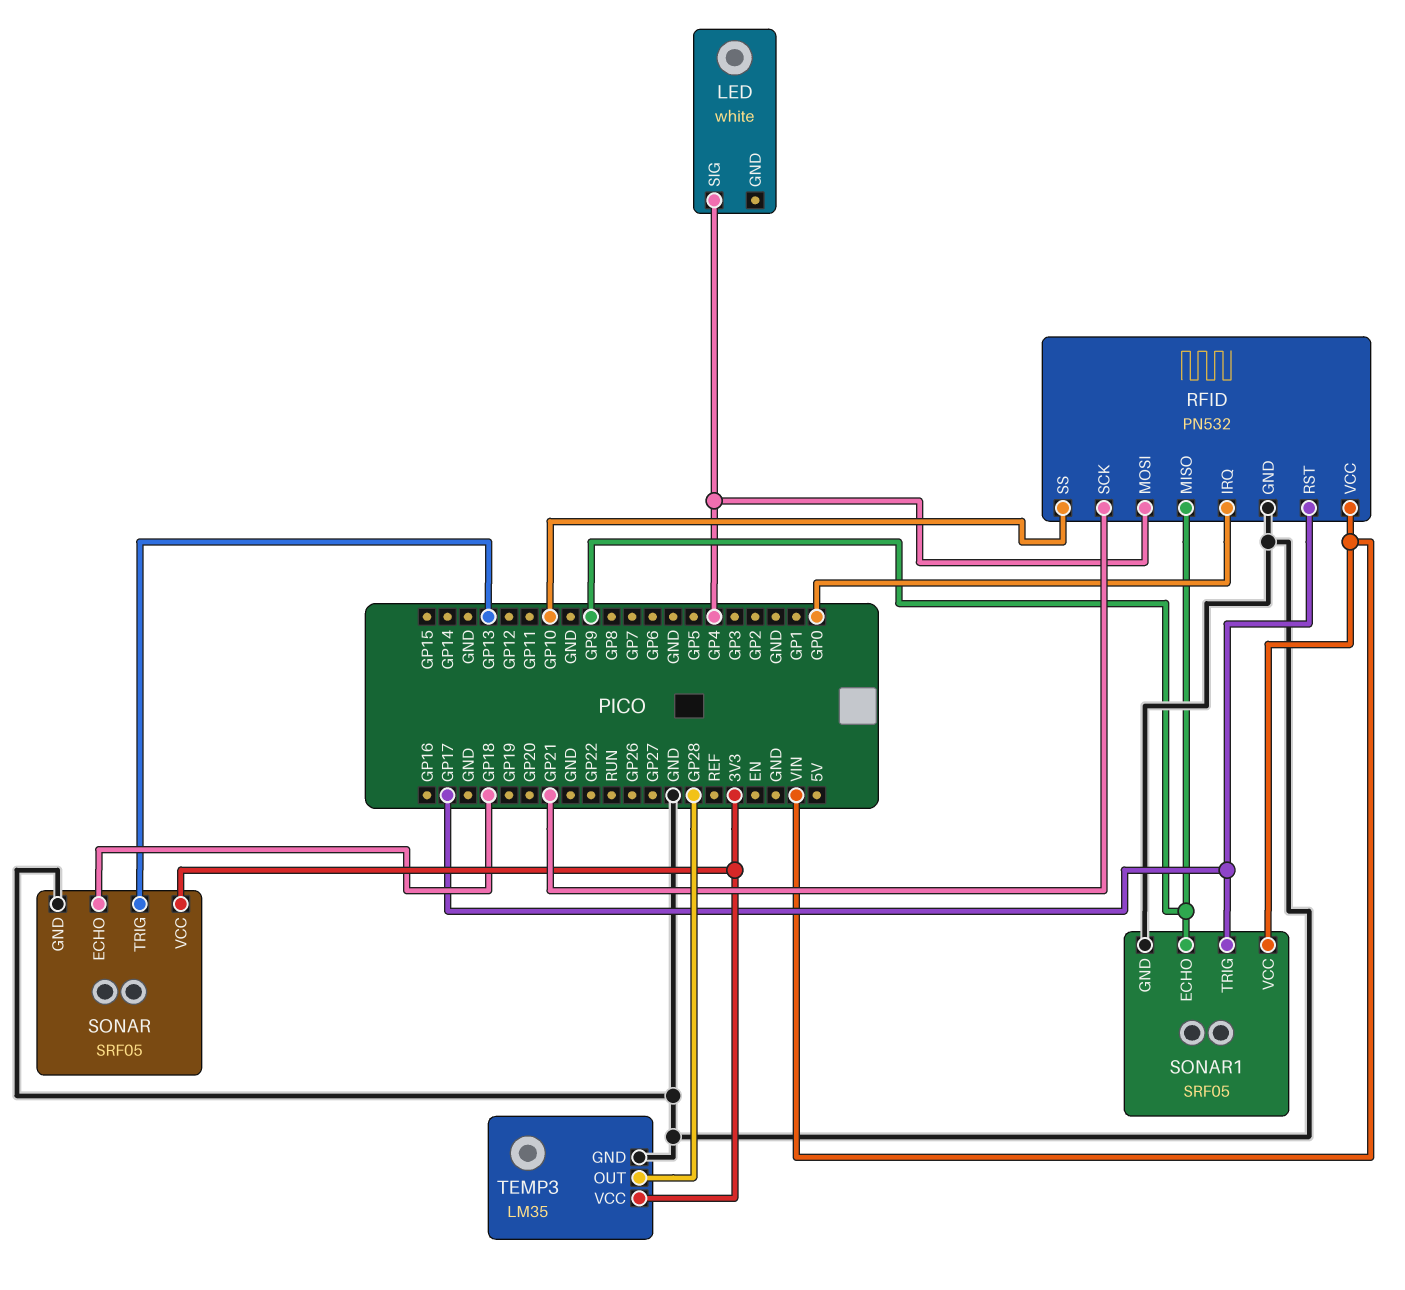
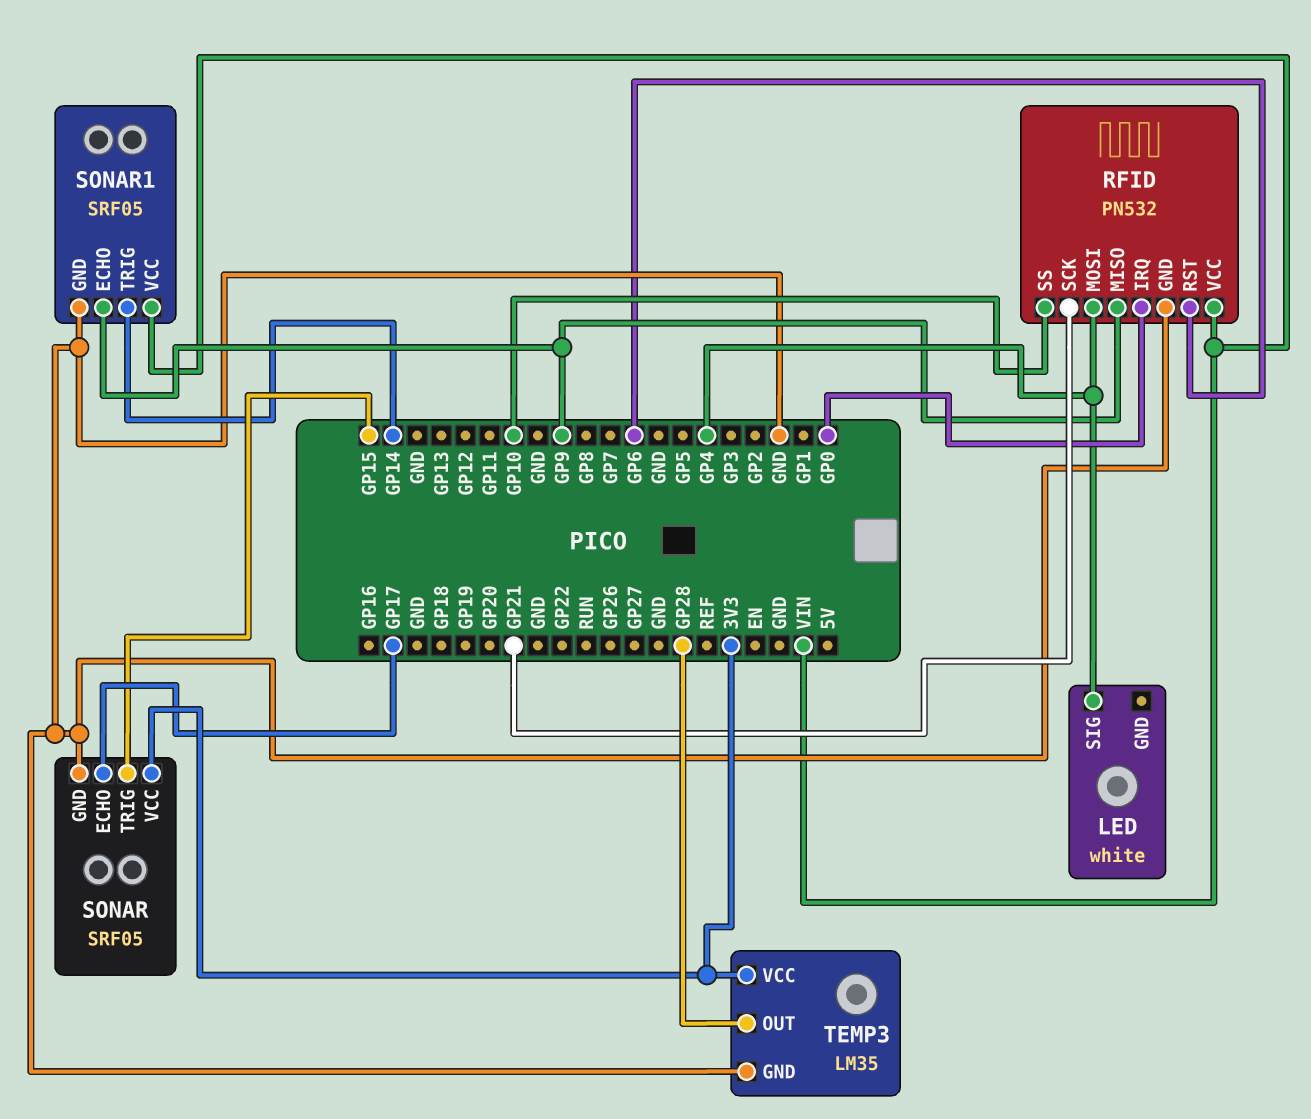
RFID pin RST: GP17 -> GP6
SONAR pin ECHO: GP18 -> GP17
SONAR pin TRIG: GP13 -> GP15
SONAR1 pin TRIG: GP17 -> GP14

